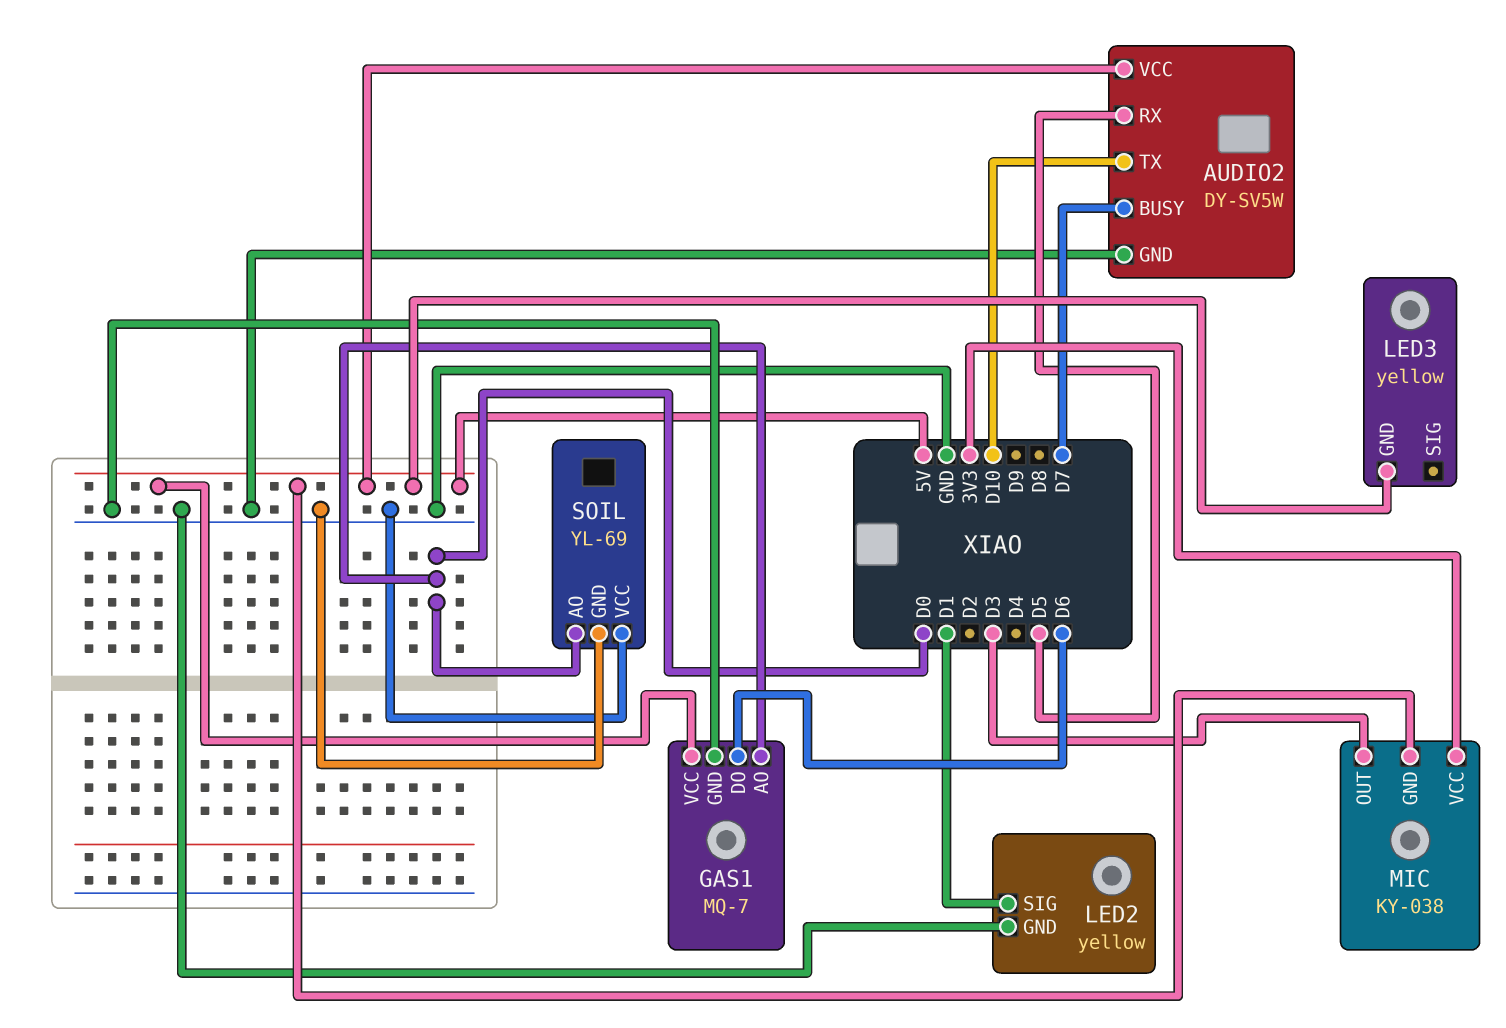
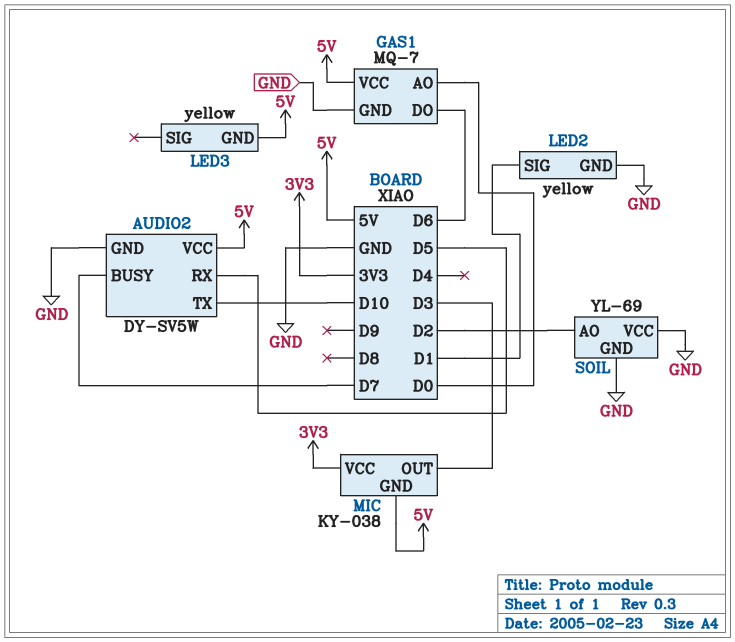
SOIL pin AO: D0 -> D2

